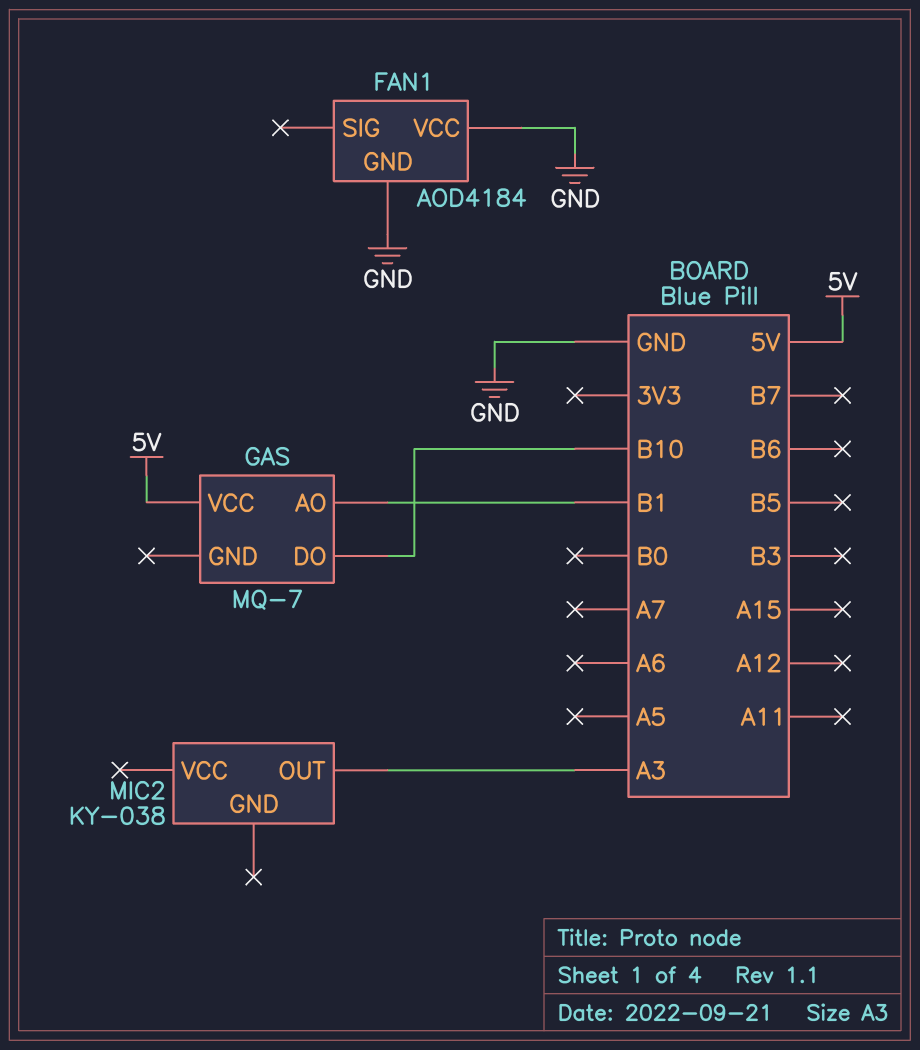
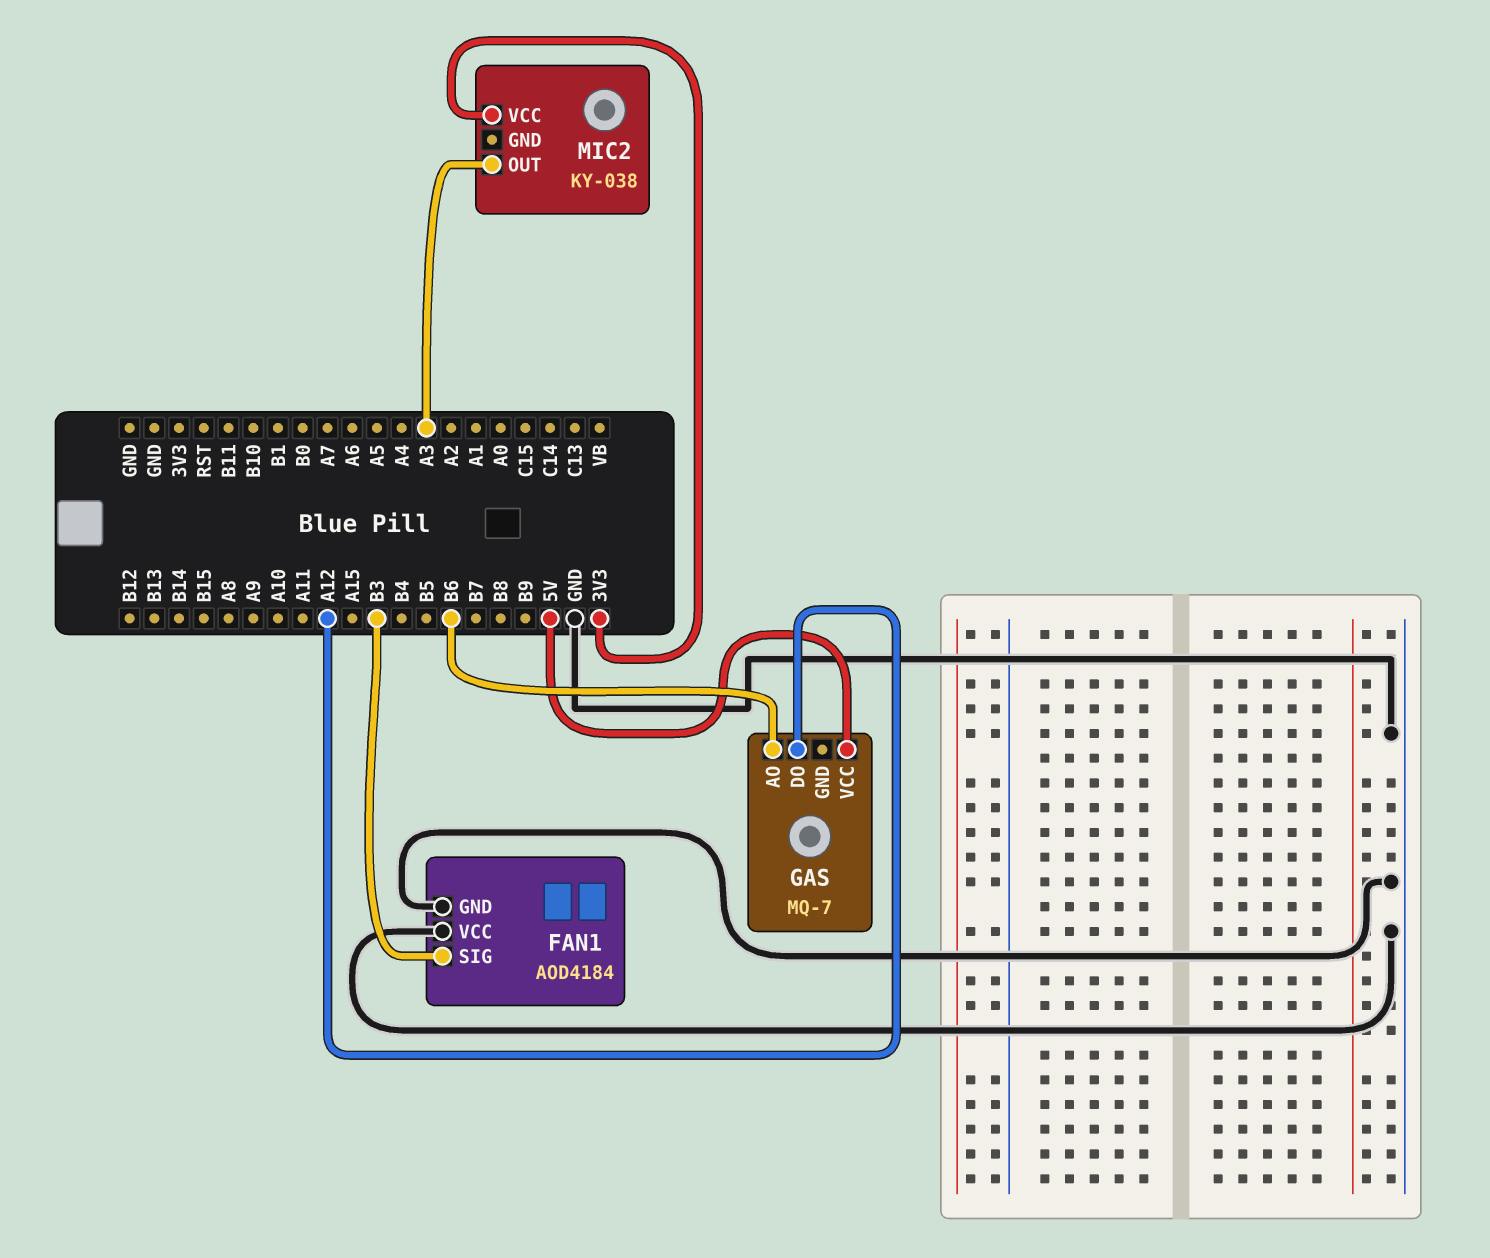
FAN1 pin SIG: none -> B3
GAS pin AO: B1 -> B6
GAS pin DO: B10 -> A12
MIC2 pin VCC: none -> 3V3

